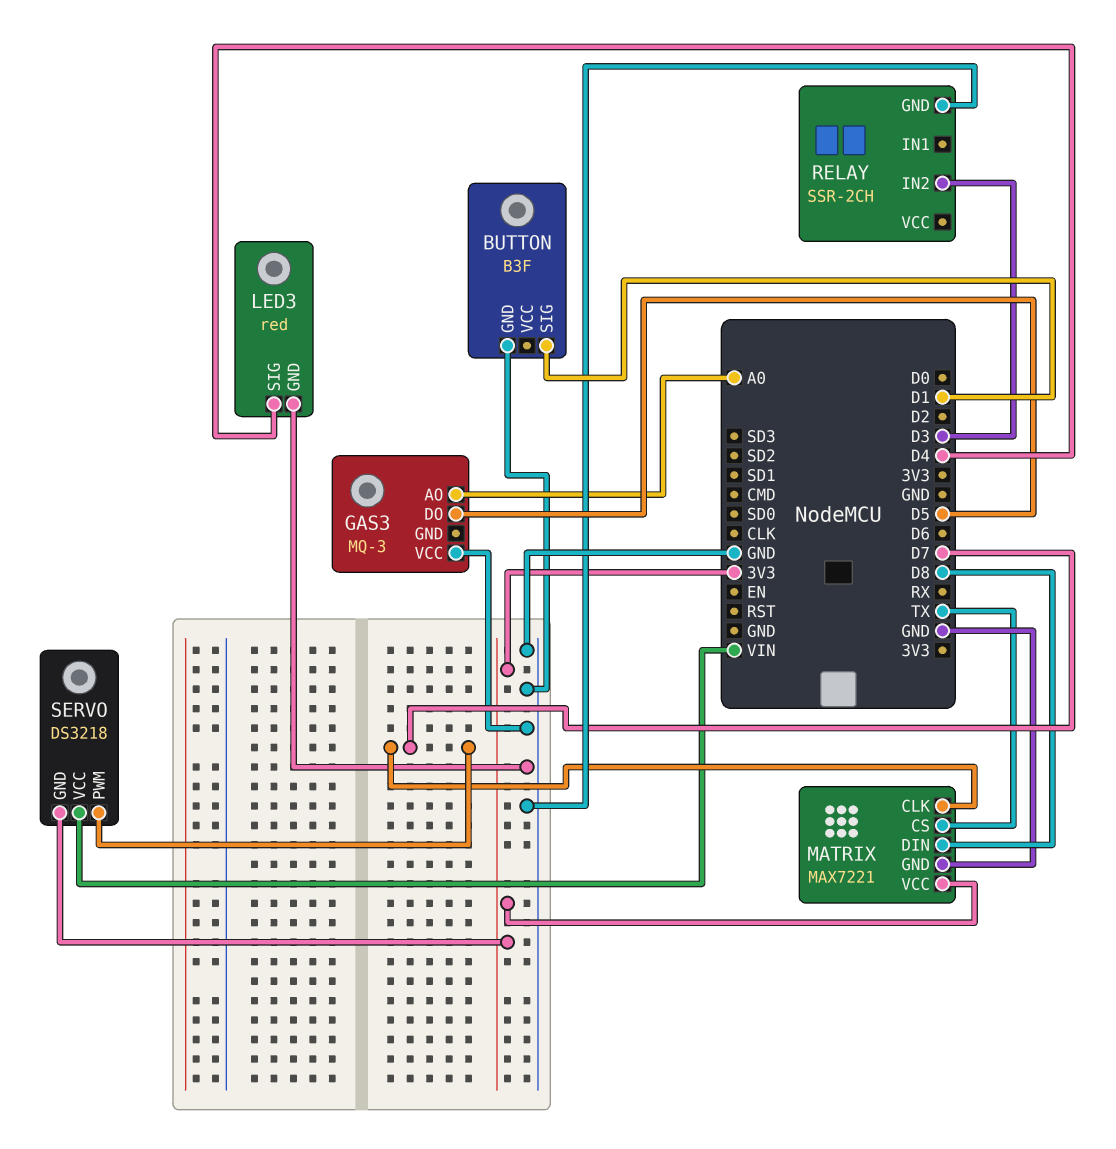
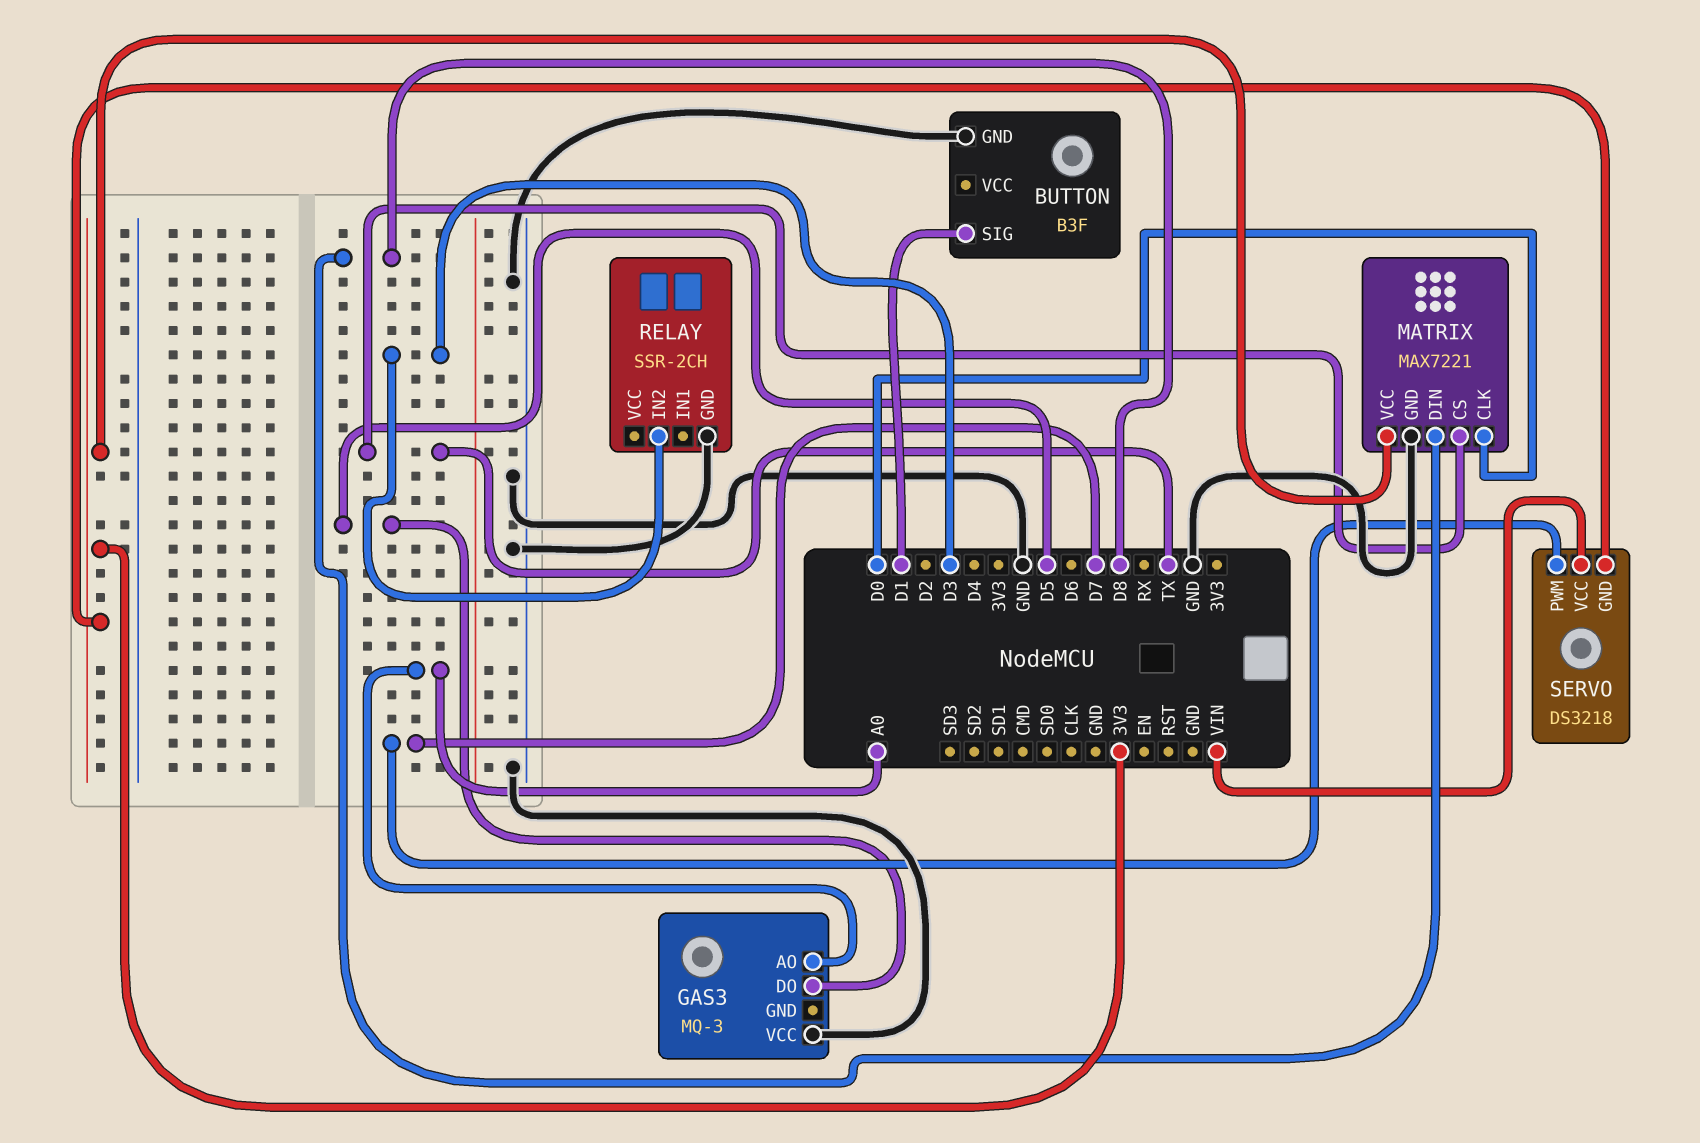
LED3: red -> none
LED3 pin GND: GND -> none
LED3 pin SIG: D4 -> none
MATRIX pin CLK: D7 -> D0

